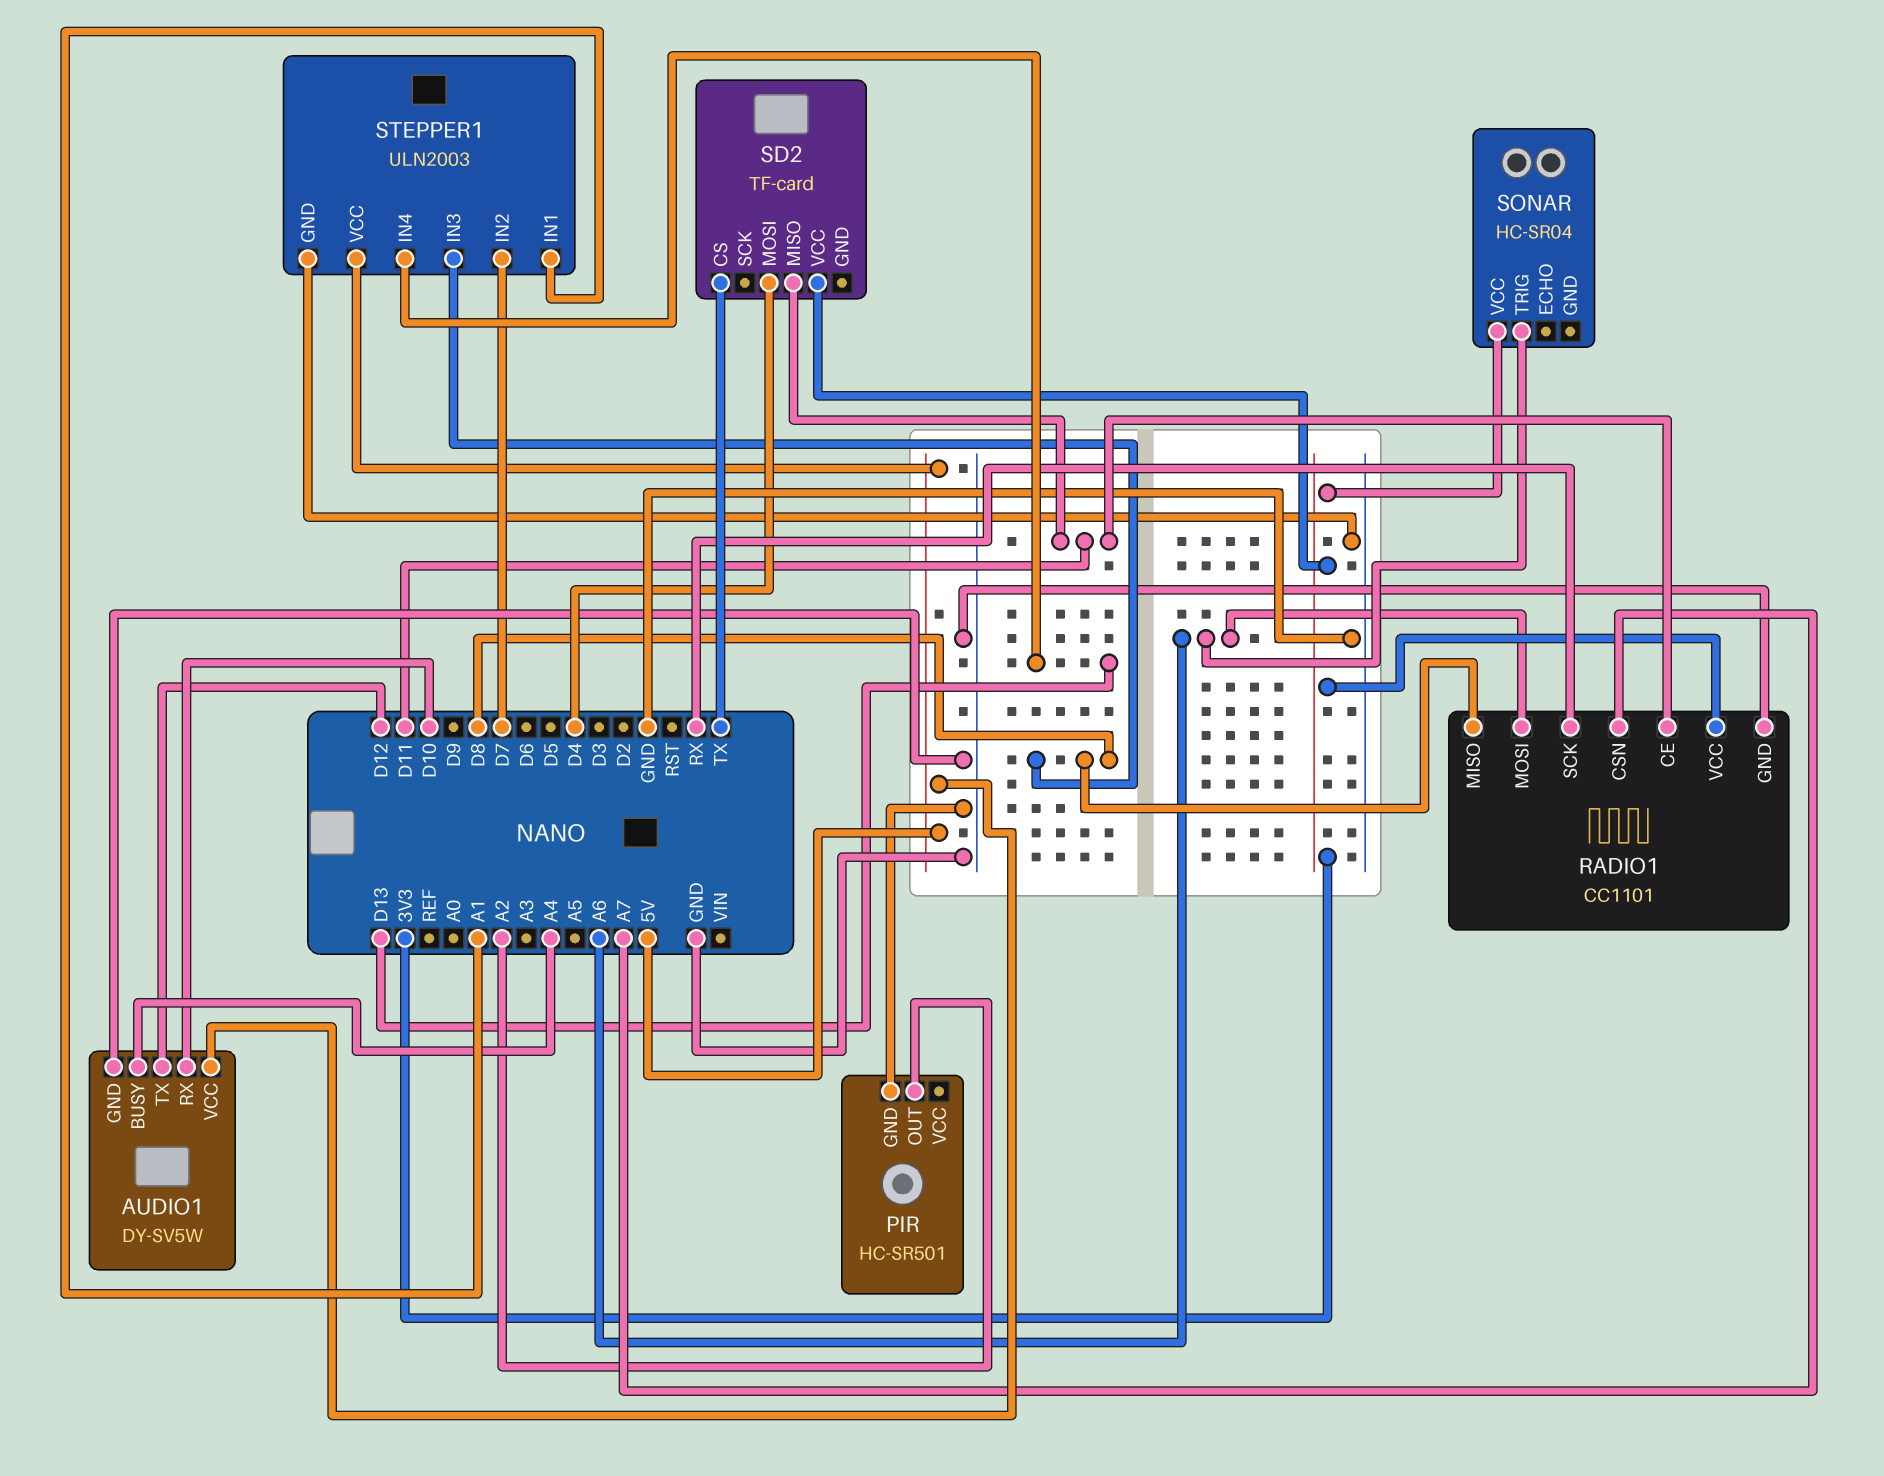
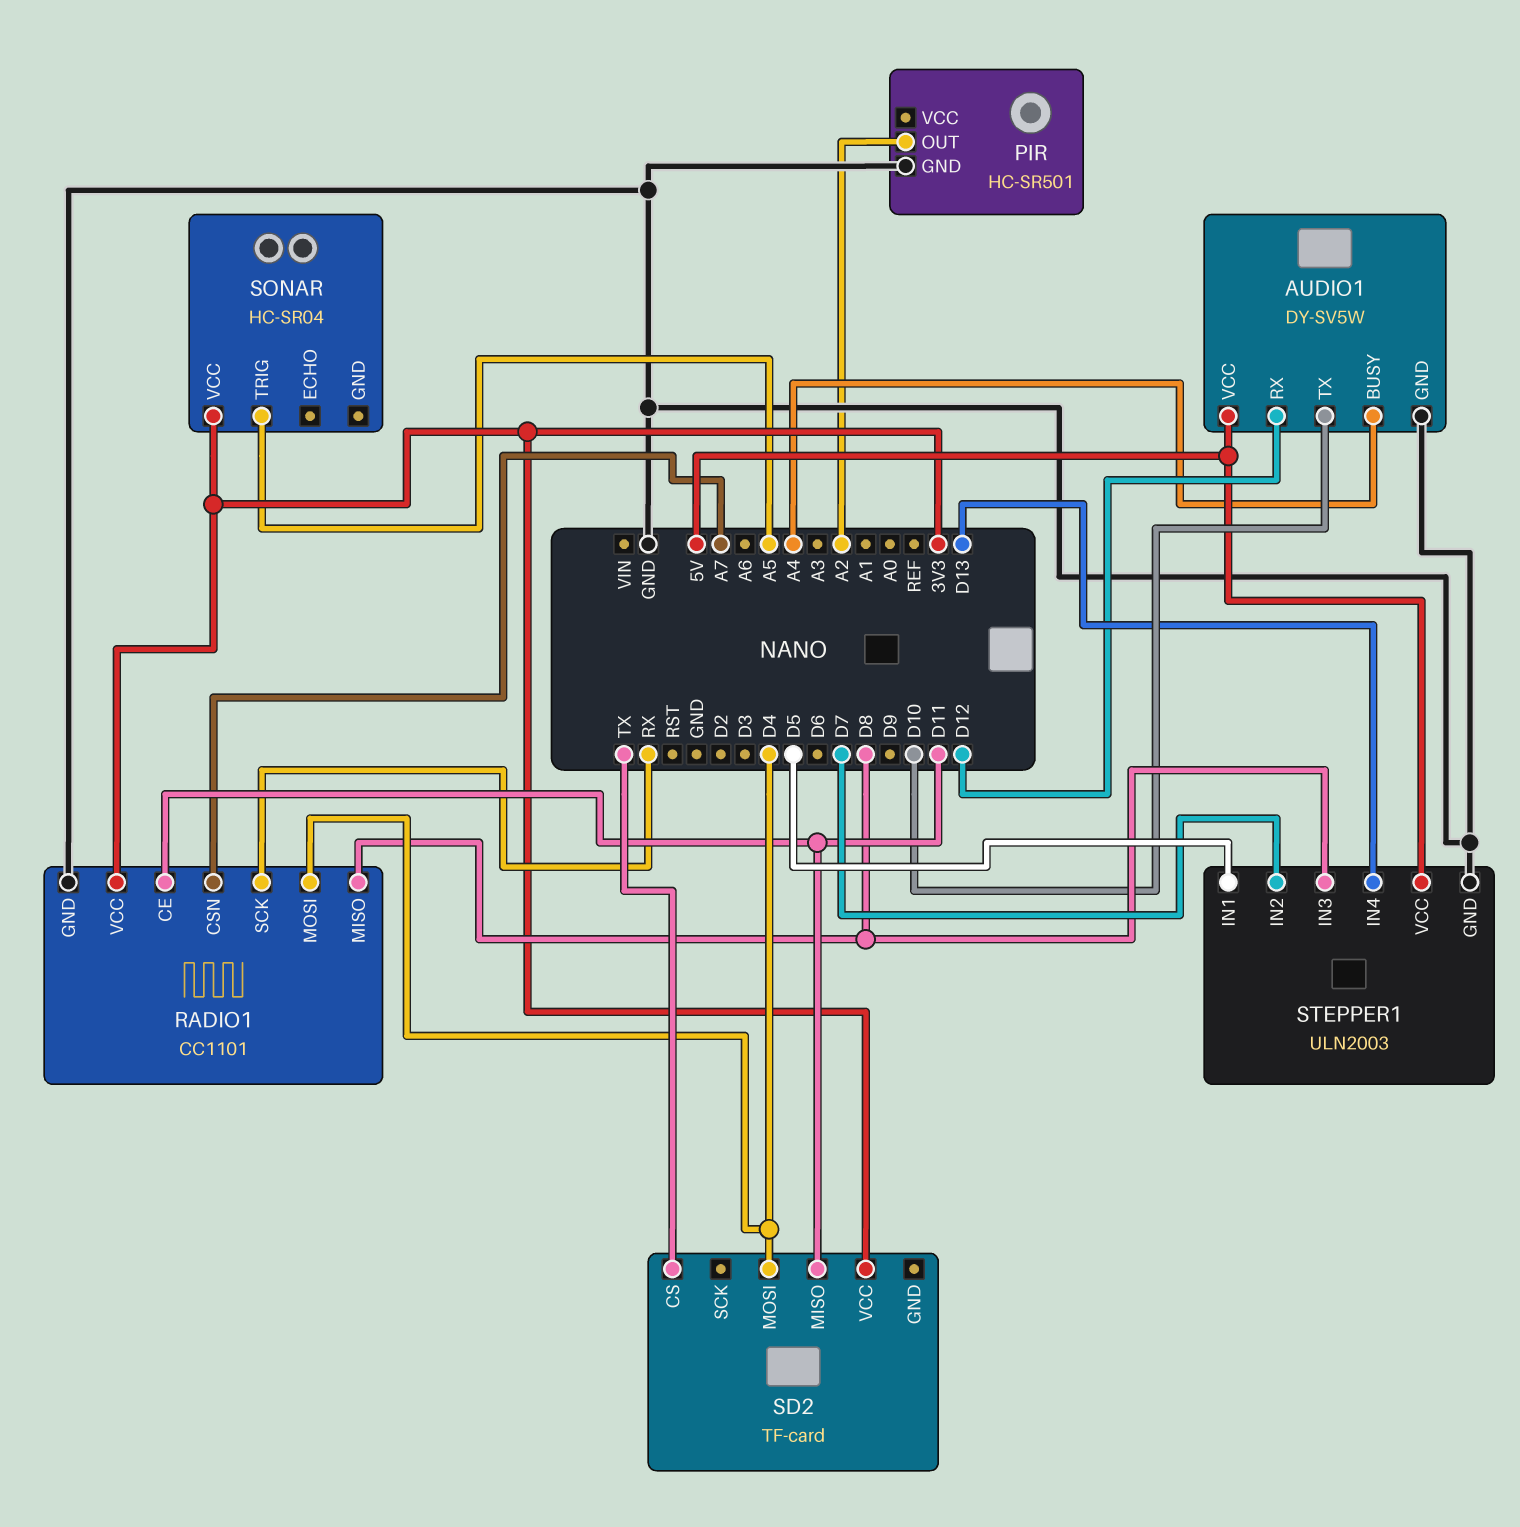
AUDIO1 pin RX: D10 -> D12
AUDIO1 pin TX: D12 -> D10
RADIO1 pin MOSI: A6 -> D4
SONAR pin TRIG: A6 -> A5
STEPPER1 pin IN1: A1 -> D5

